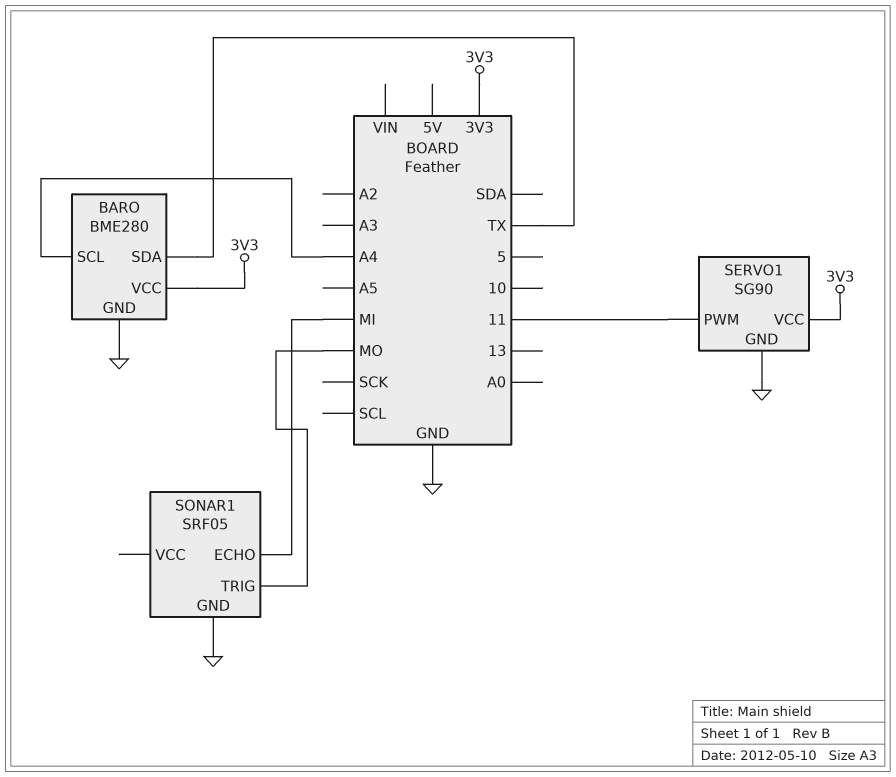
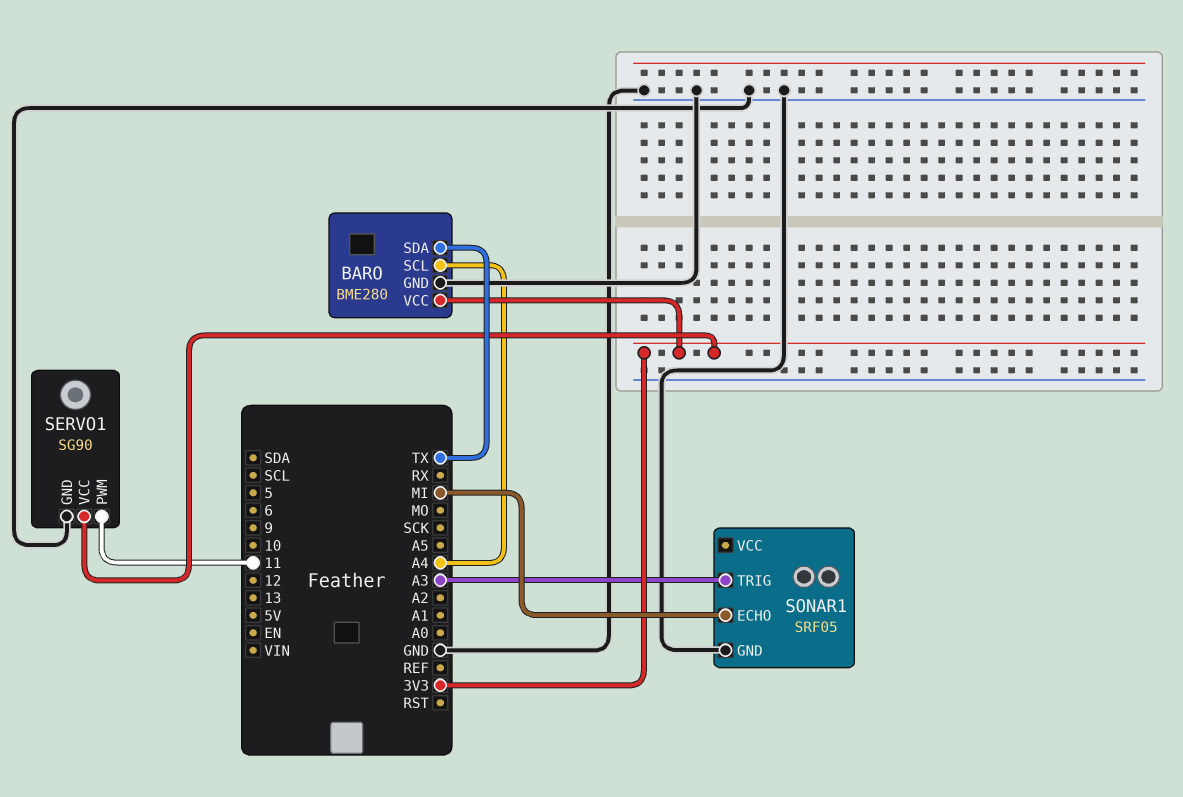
SONAR1 pin TRIG: MO -> A3

